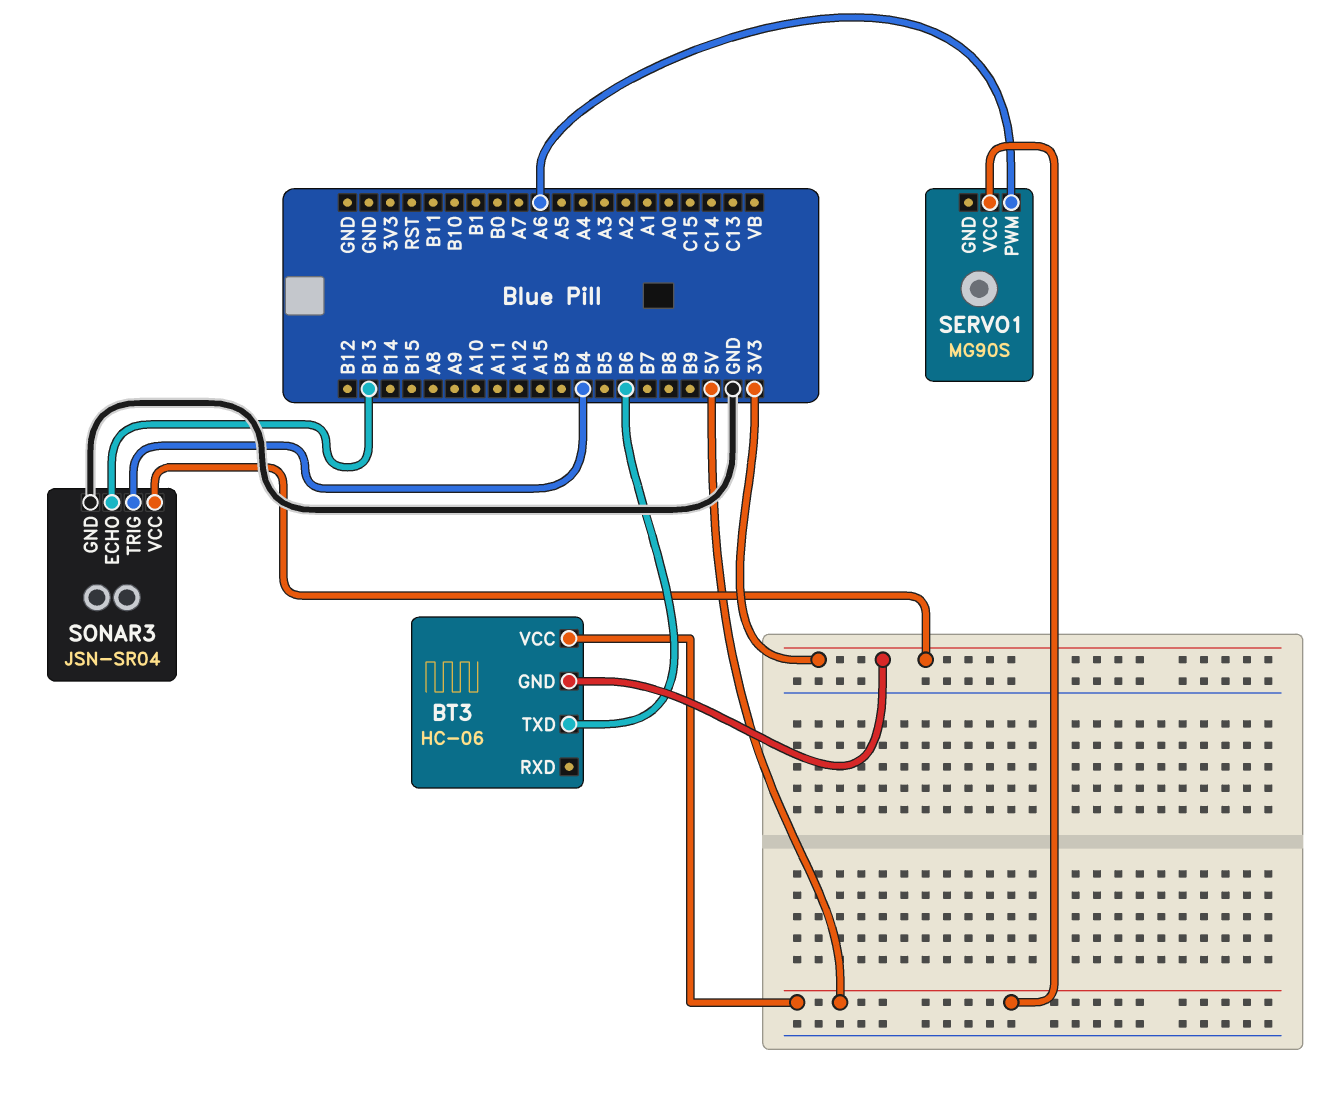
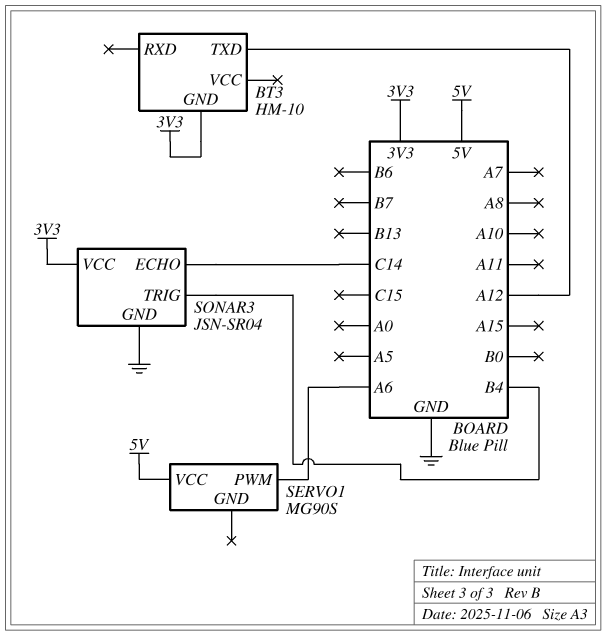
BT3: HC-06 -> HM-10
BT3 pin TXD: B6 -> A12
BT3 pin VCC: 5V -> none
SONAR3 pin ECHO: B13 -> C14

